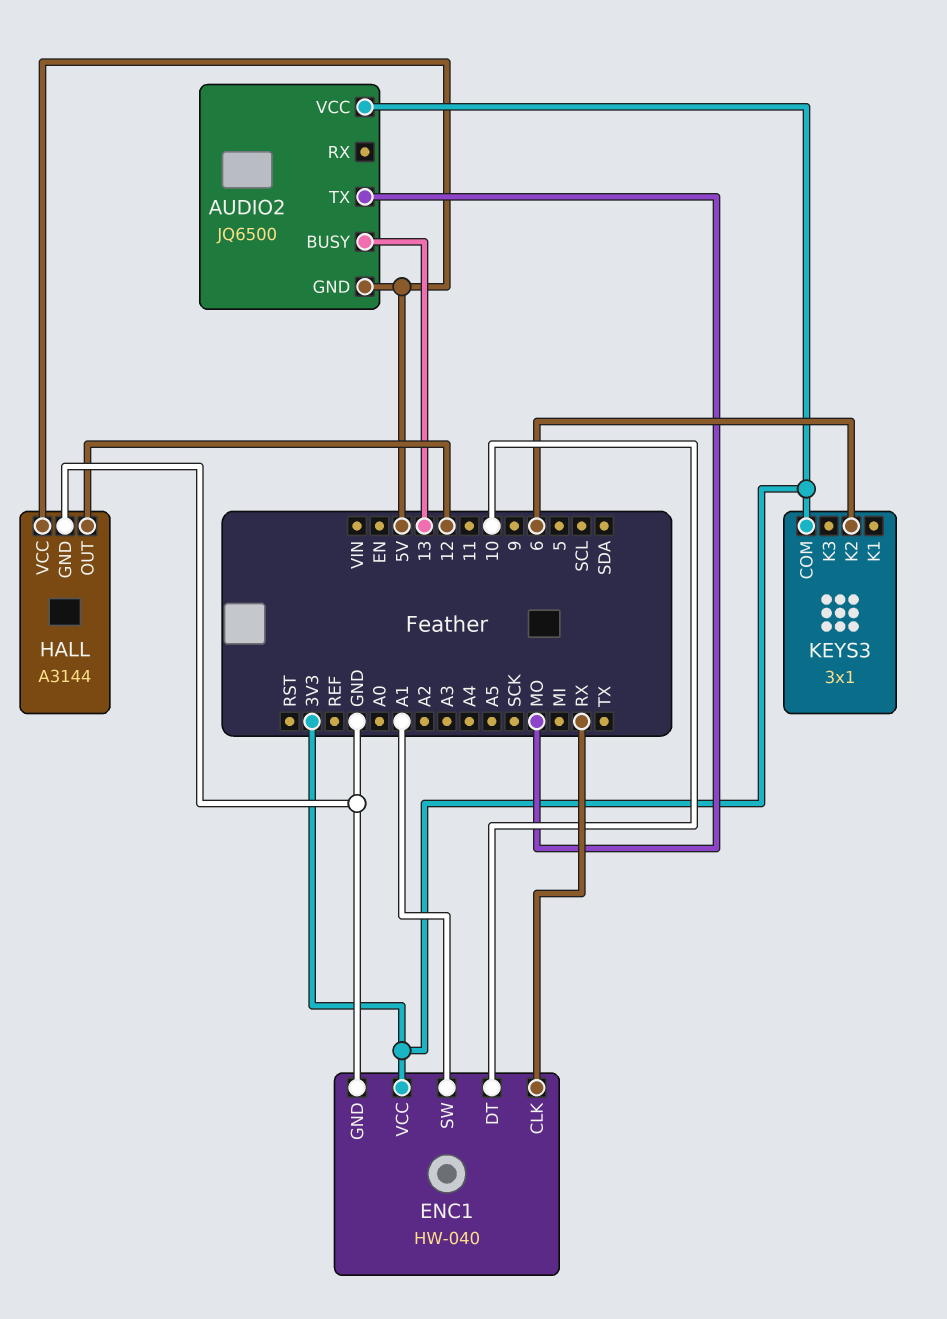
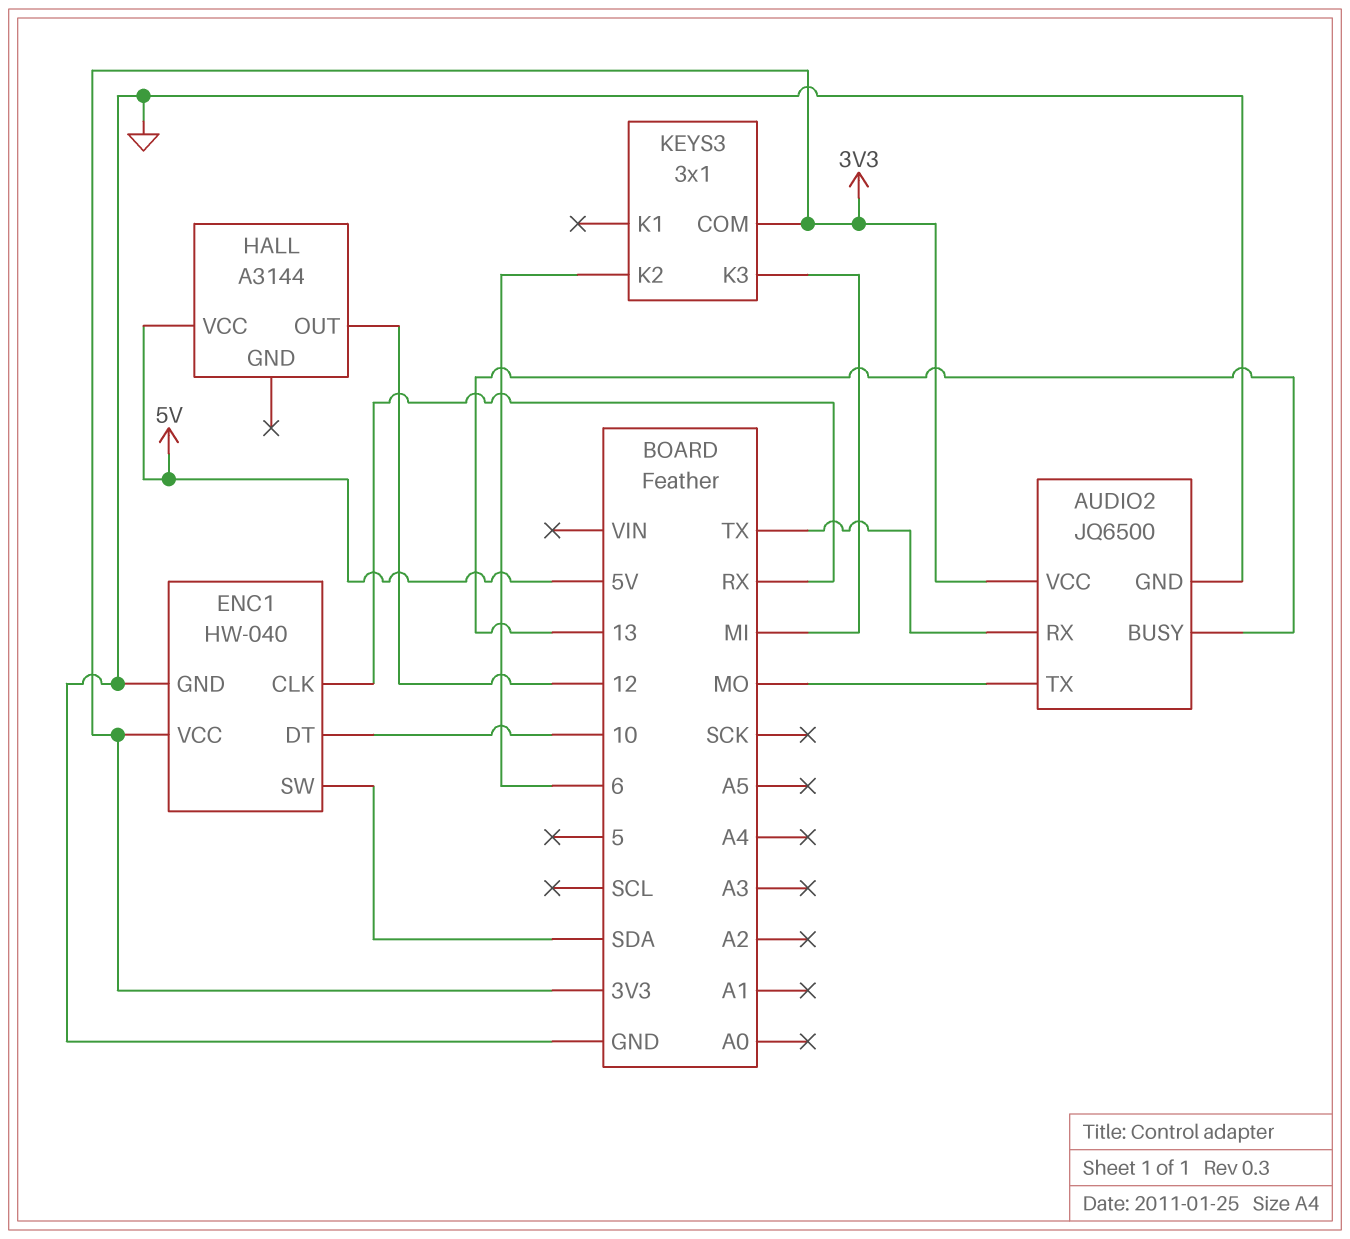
AUDIO2 pin GND: 5V -> GND
AUDIO2 pin RX: none -> TX
ENC1 pin SW: A1 -> SDA
HALL pin GND: GND -> none
KEYS3 pin K3: none -> MI

